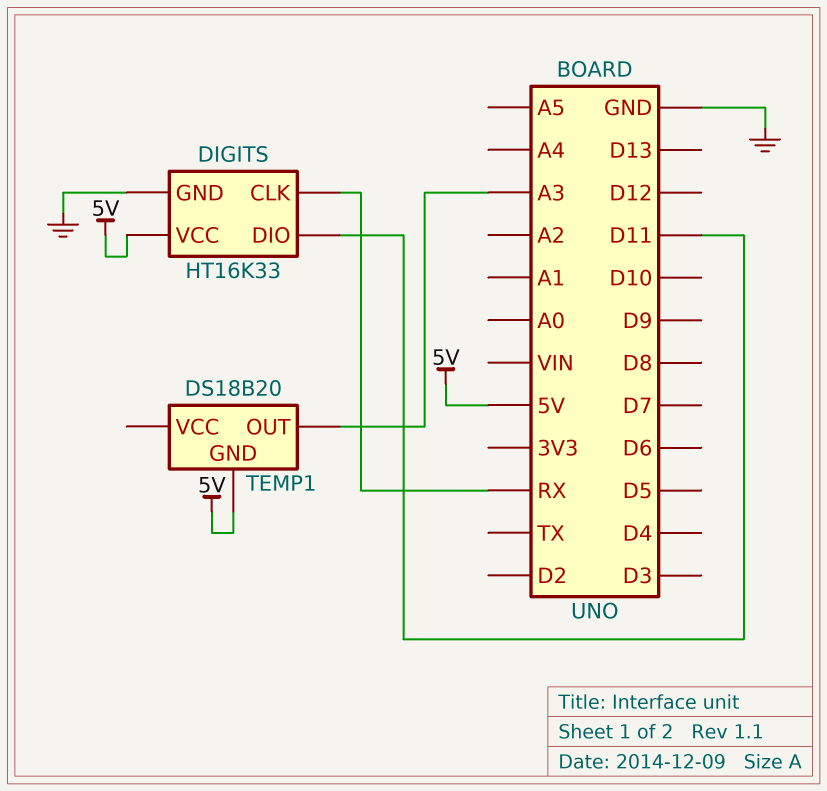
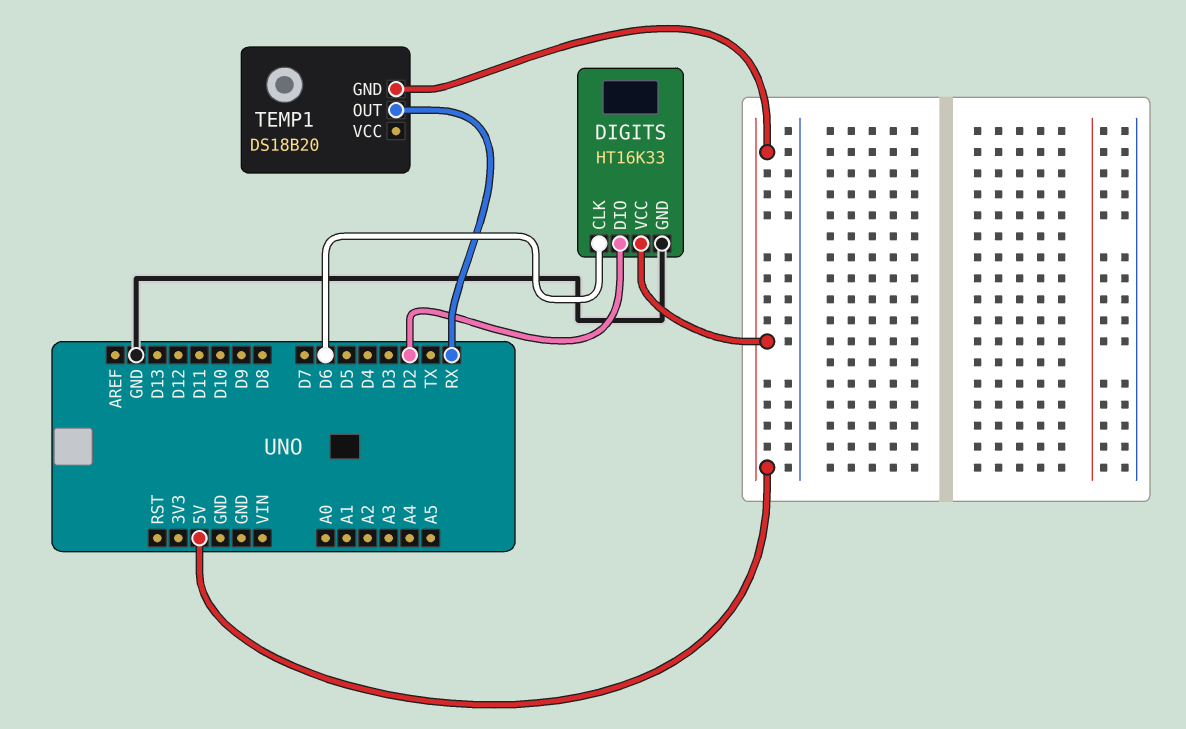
DIGITS pin CLK: RX -> D6
DIGITS pin DIO: D11 -> D2
TEMP1 pin OUT: A3 -> RX

